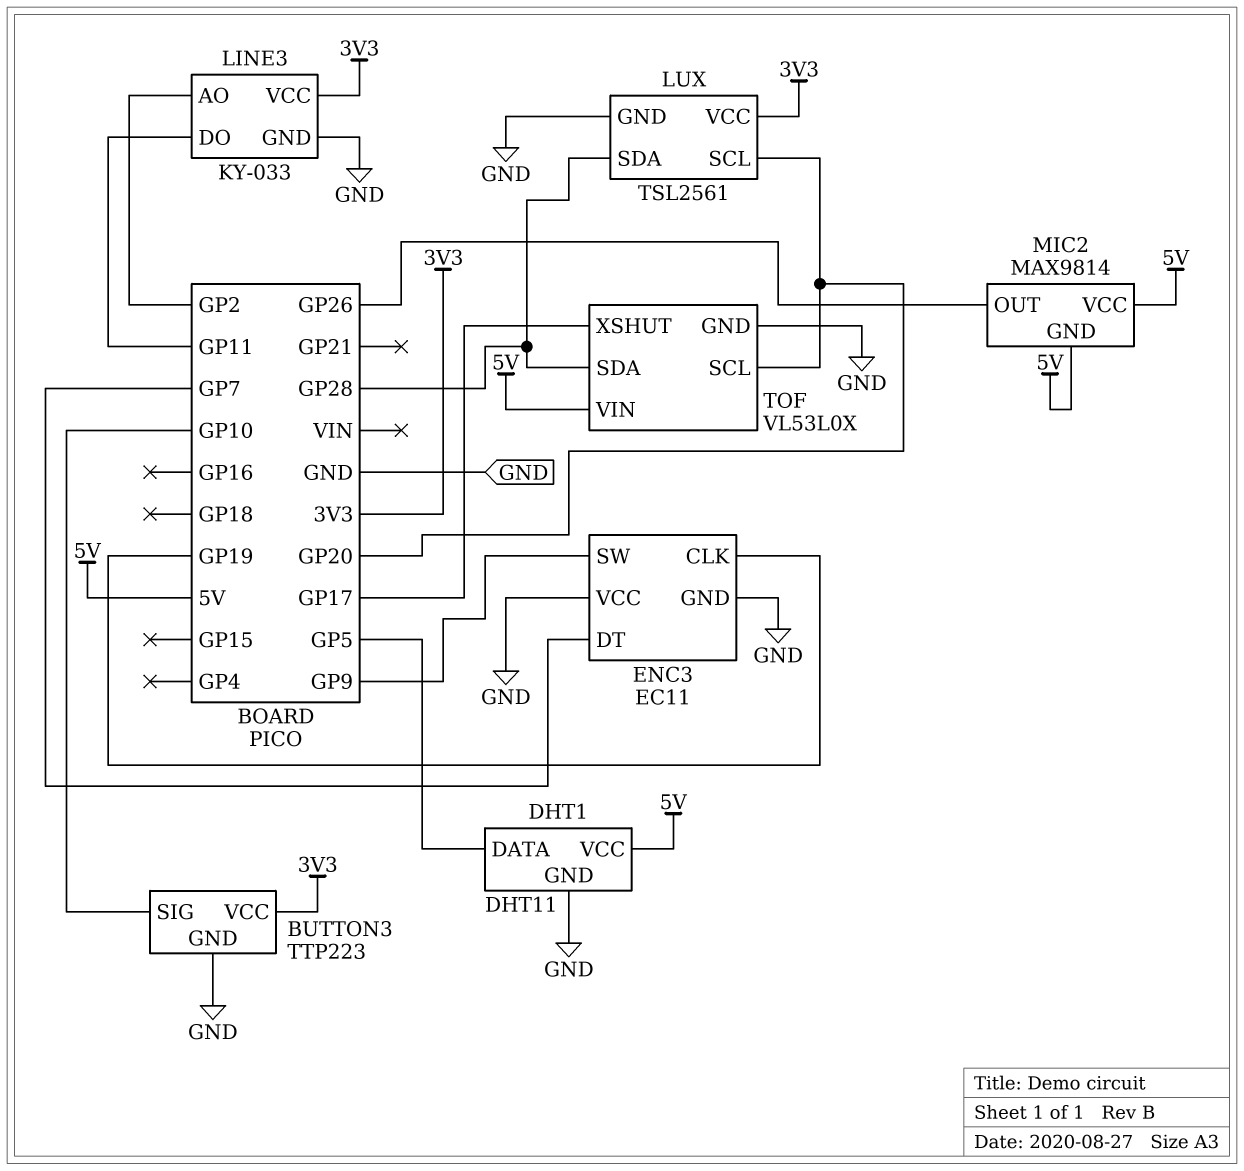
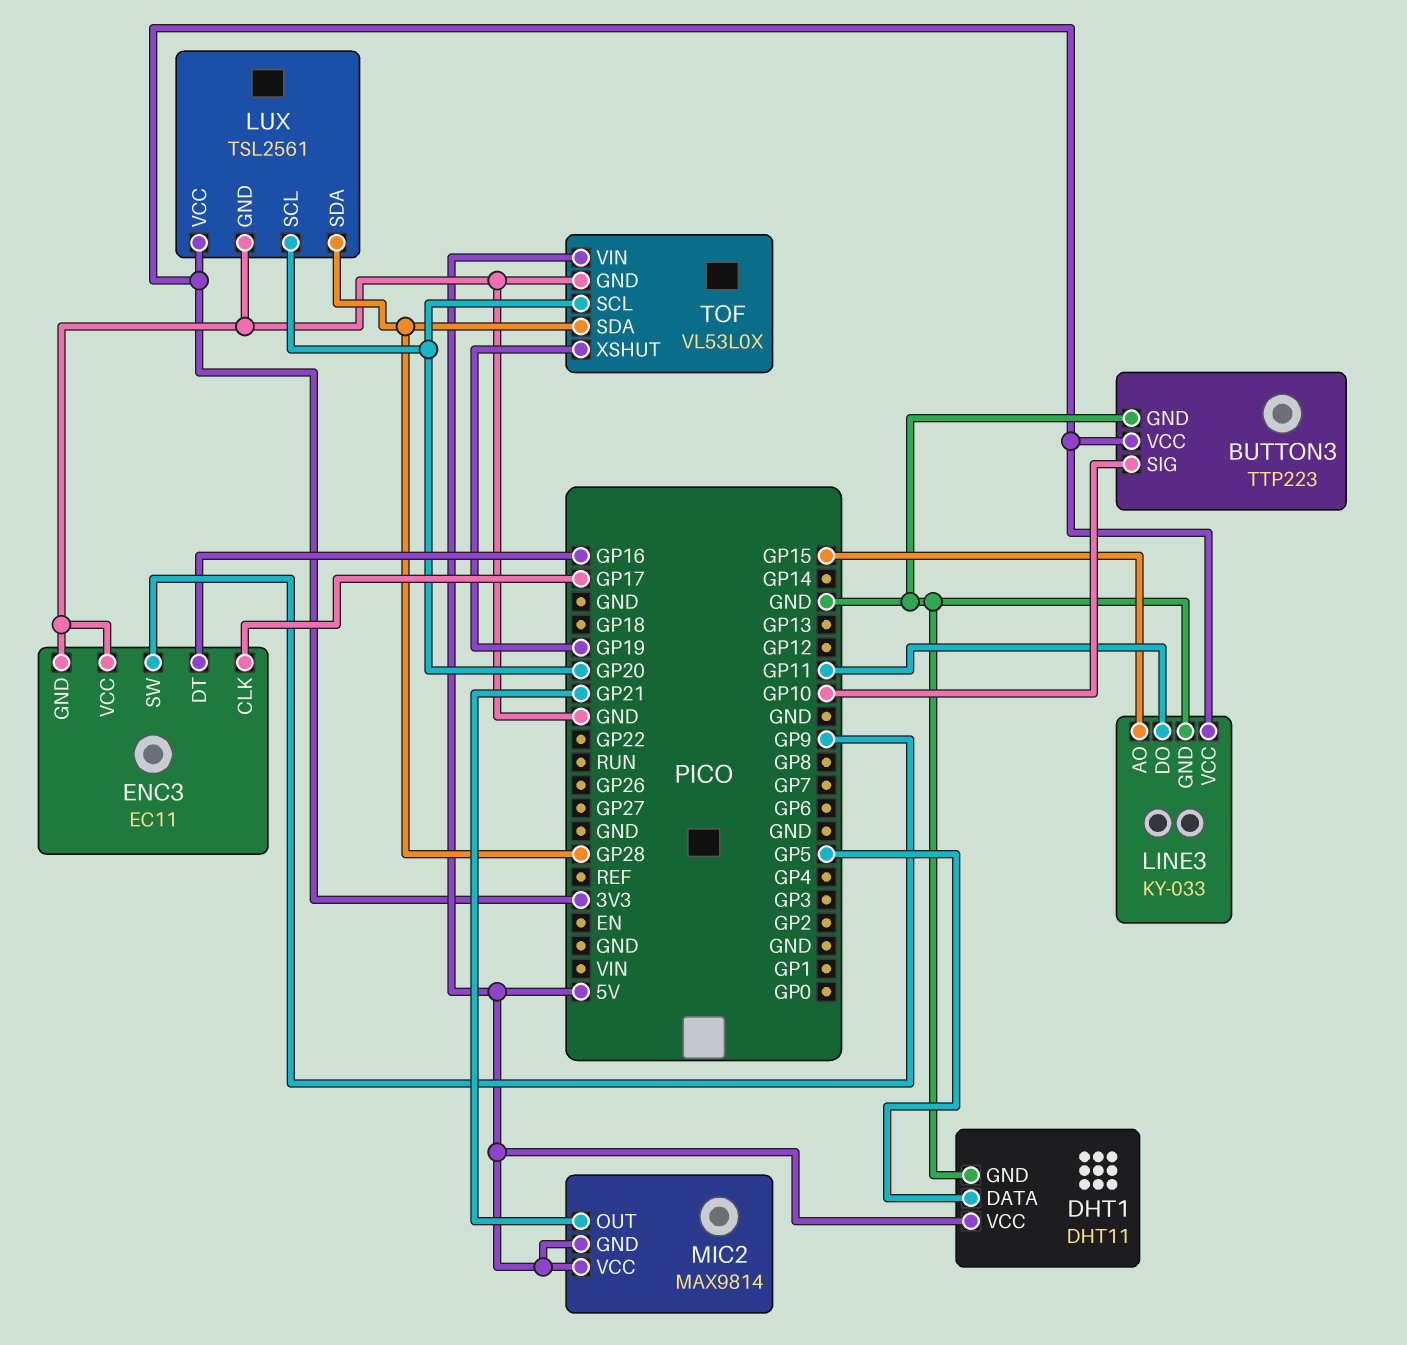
ENC3 pin CLK: GP19 -> GP17
ENC3 pin DT: GP7 -> GP16
LINE3 pin AO: GP2 -> GP15
MIC2 pin OUT: GP26 -> GP21
TOF pin XSHUT: GP17 -> GP19

